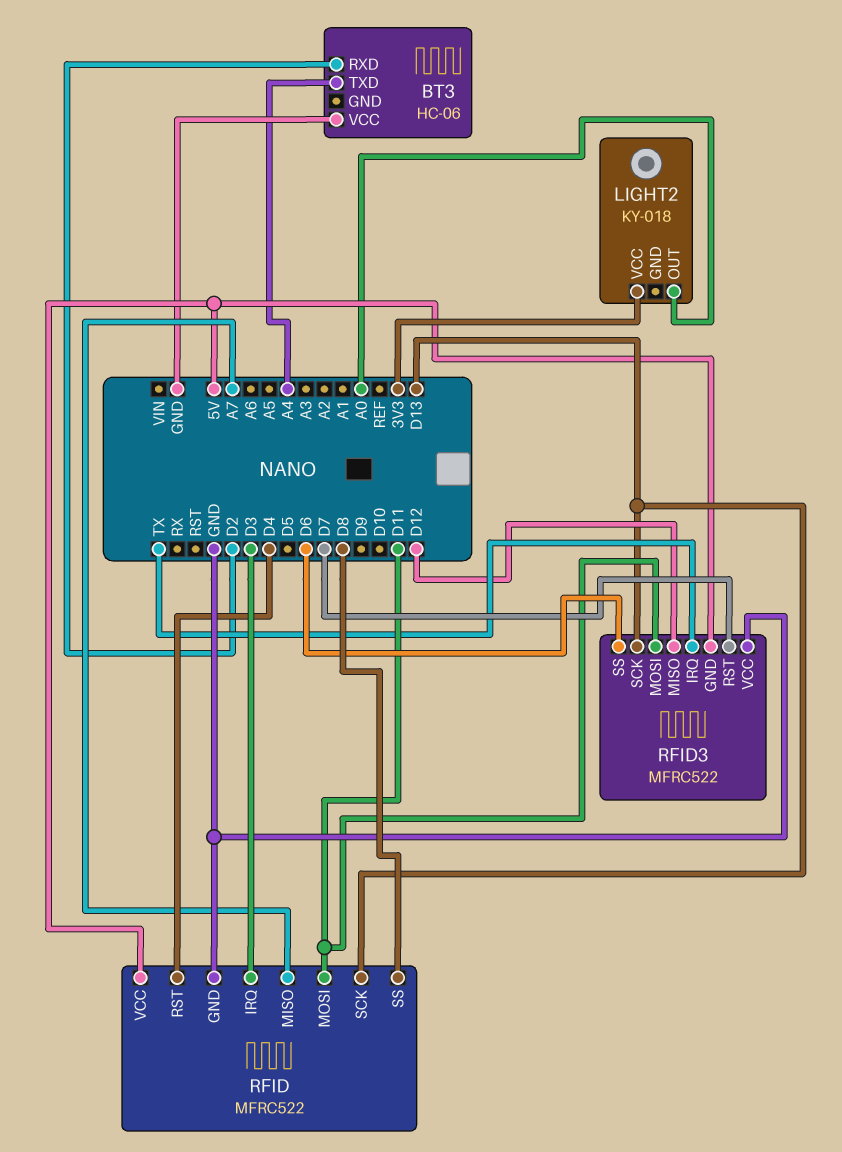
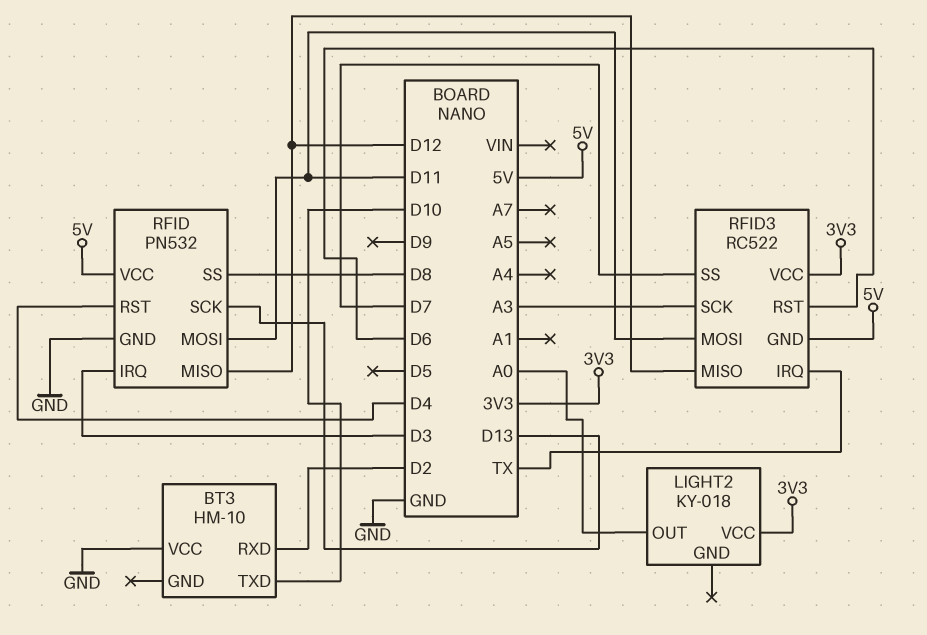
BT3: HC-06 -> HM-10
BT3 pin TXD: A4 -> D10
RFID: MFRC522 -> PN532
RFID pin MISO: A7 -> D12
RFID3: MFRC522 -> RC522
RFID3 pin RST: D7 -> D6
RFID3 pin SCK: D13 -> A3
RFID3 pin SS: D6 -> D7
RFID3 pin VCC: GND -> 3V3

